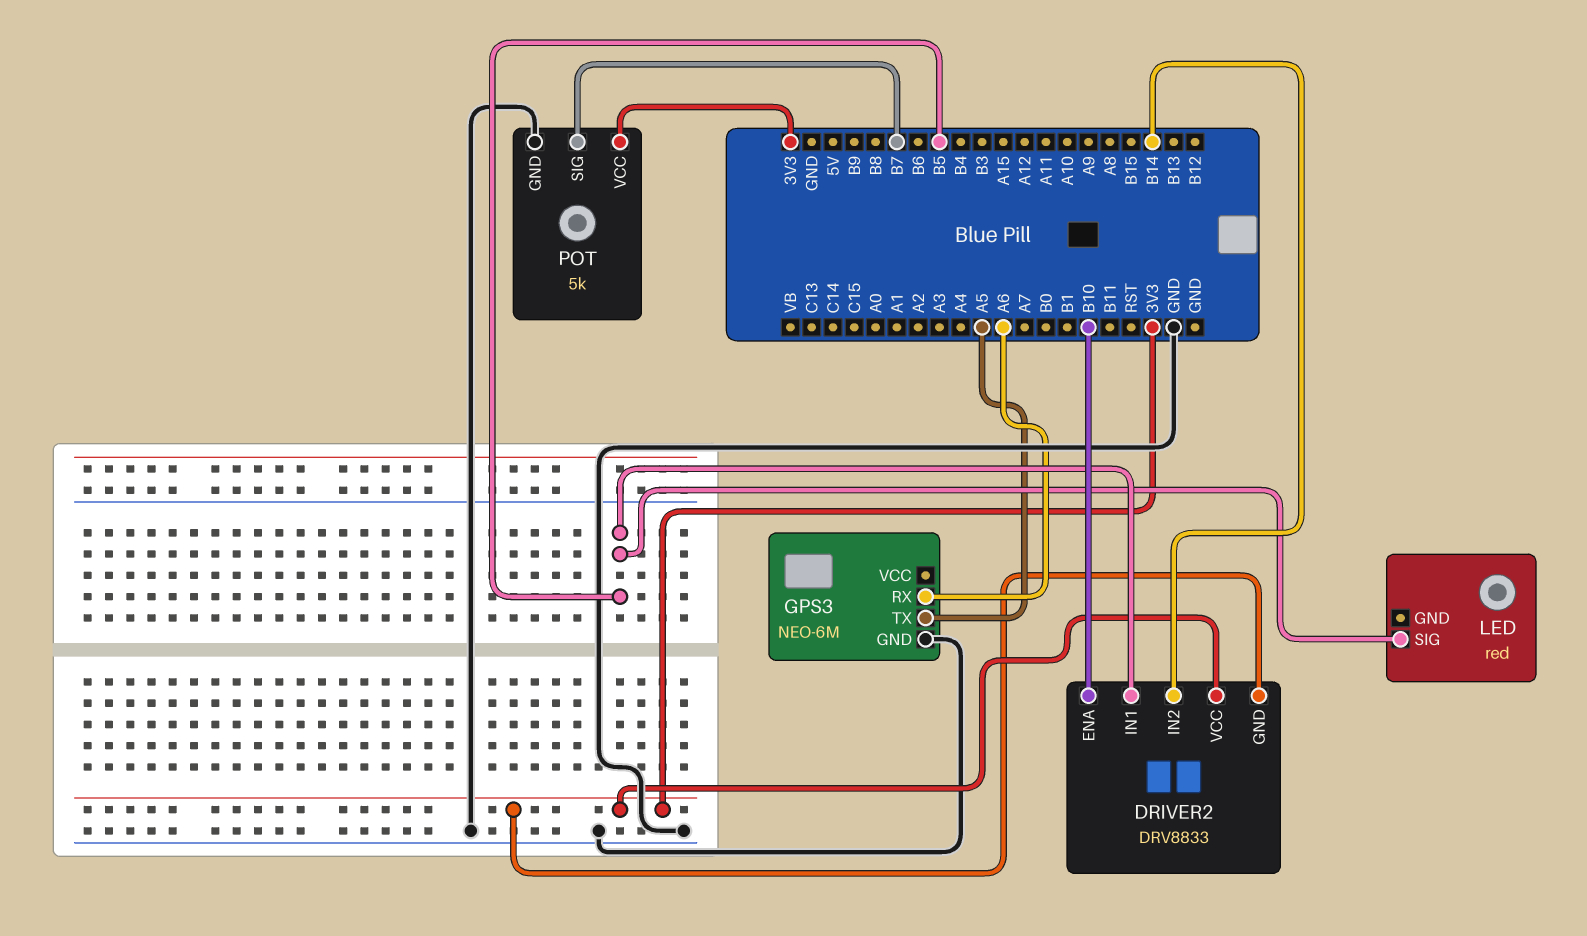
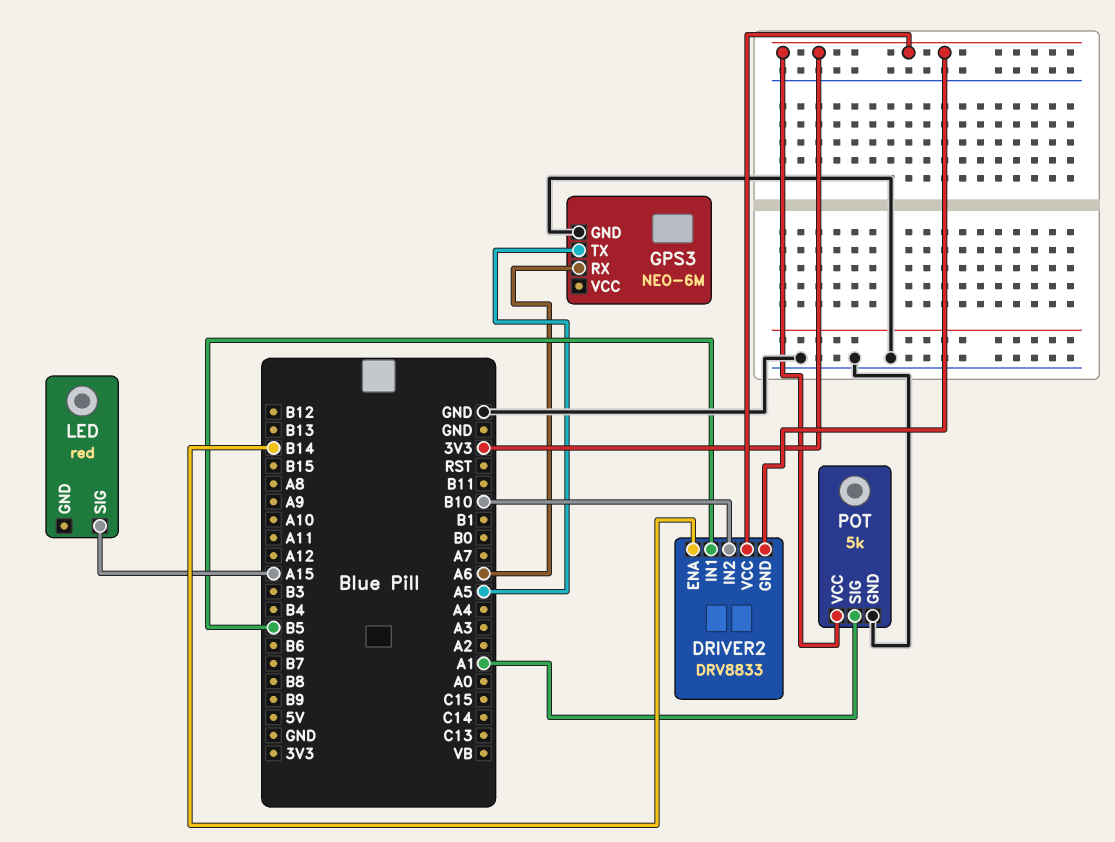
DRIVER2 pin ENA: B10 -> B14
DRIVER2 pin IN2: B14 -> B10
LED pin SIG: B5 -> A15
POT pin SIG: B7 -> A1

